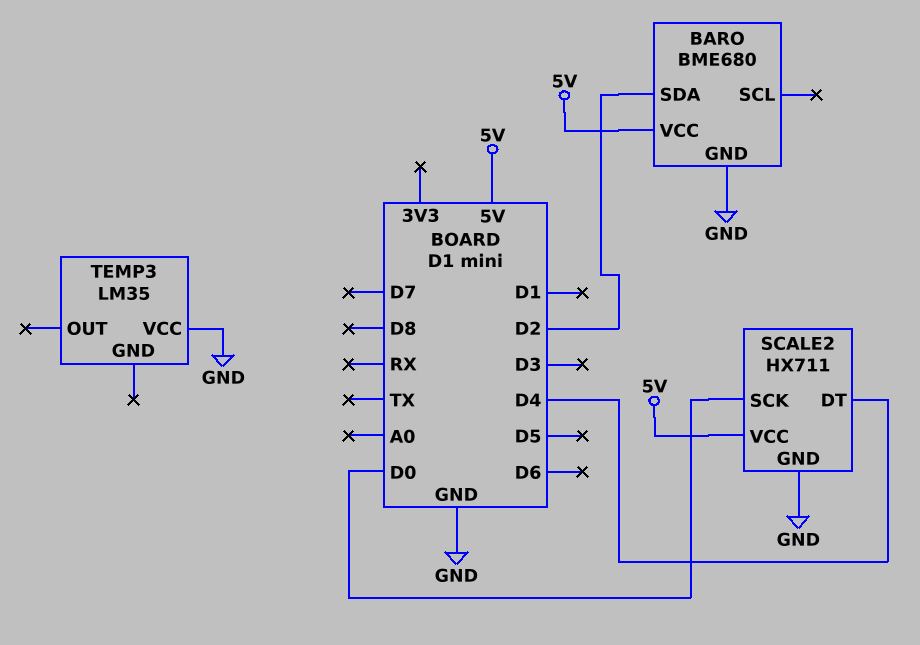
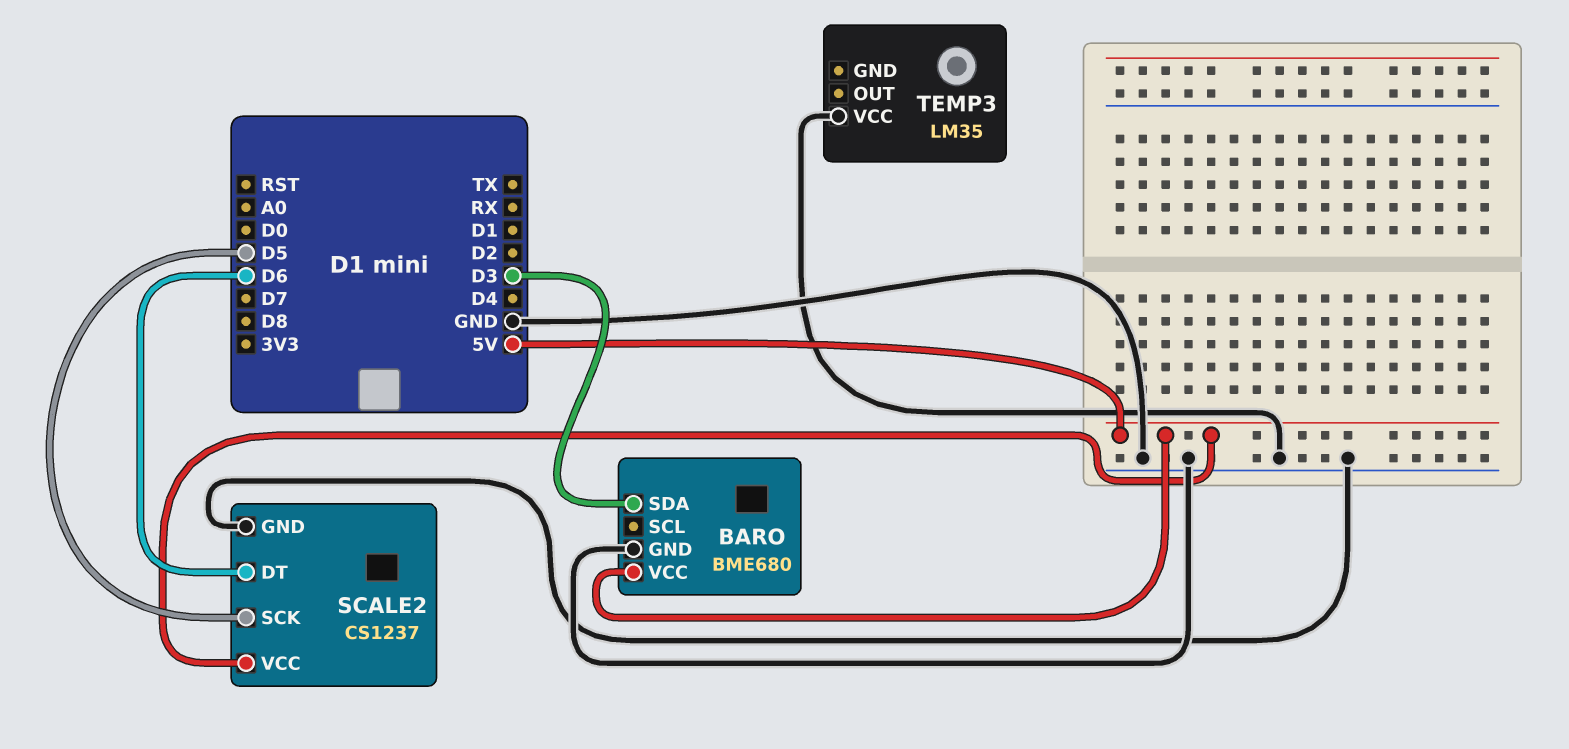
BARO pin SDA: D2 -> D3
SCALE2: HX711 -> CS1237
SCALE2 pin DT: D4 -> D6
SCALE2 pin SCK: D0 -> D5

